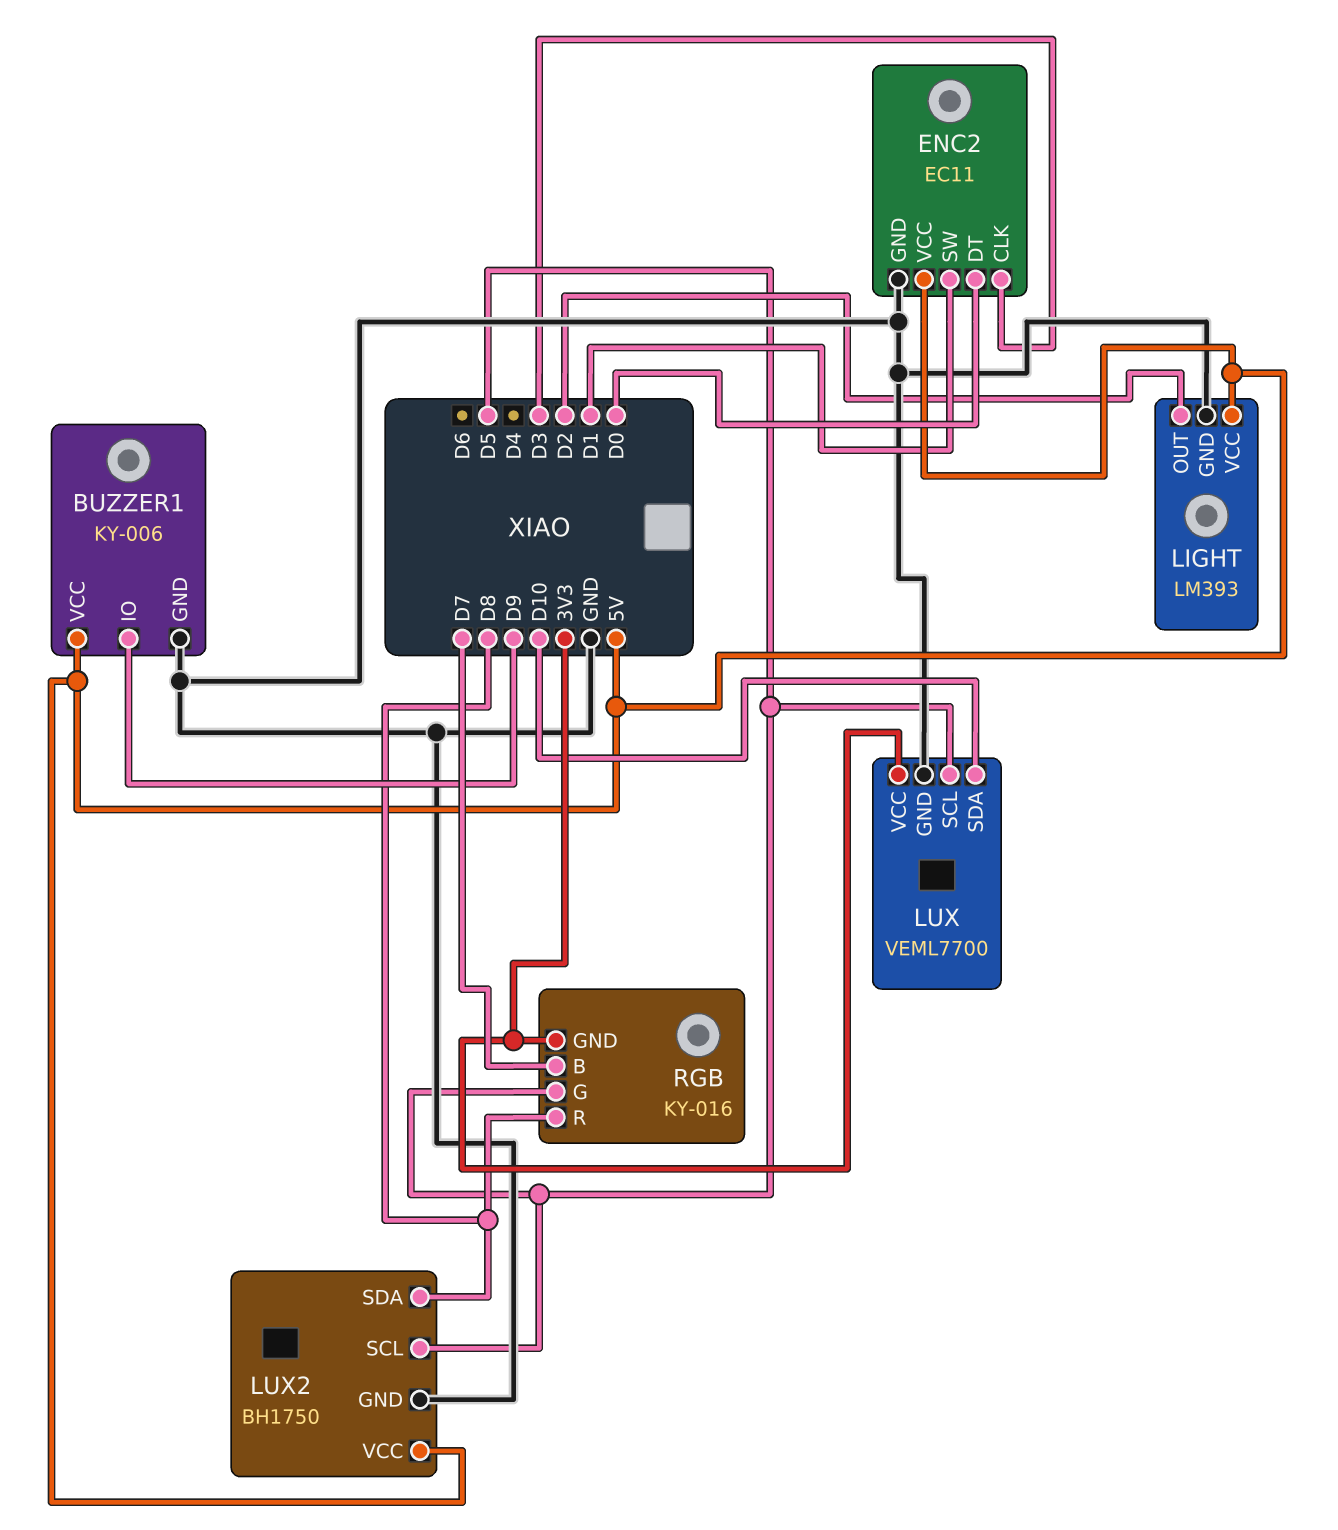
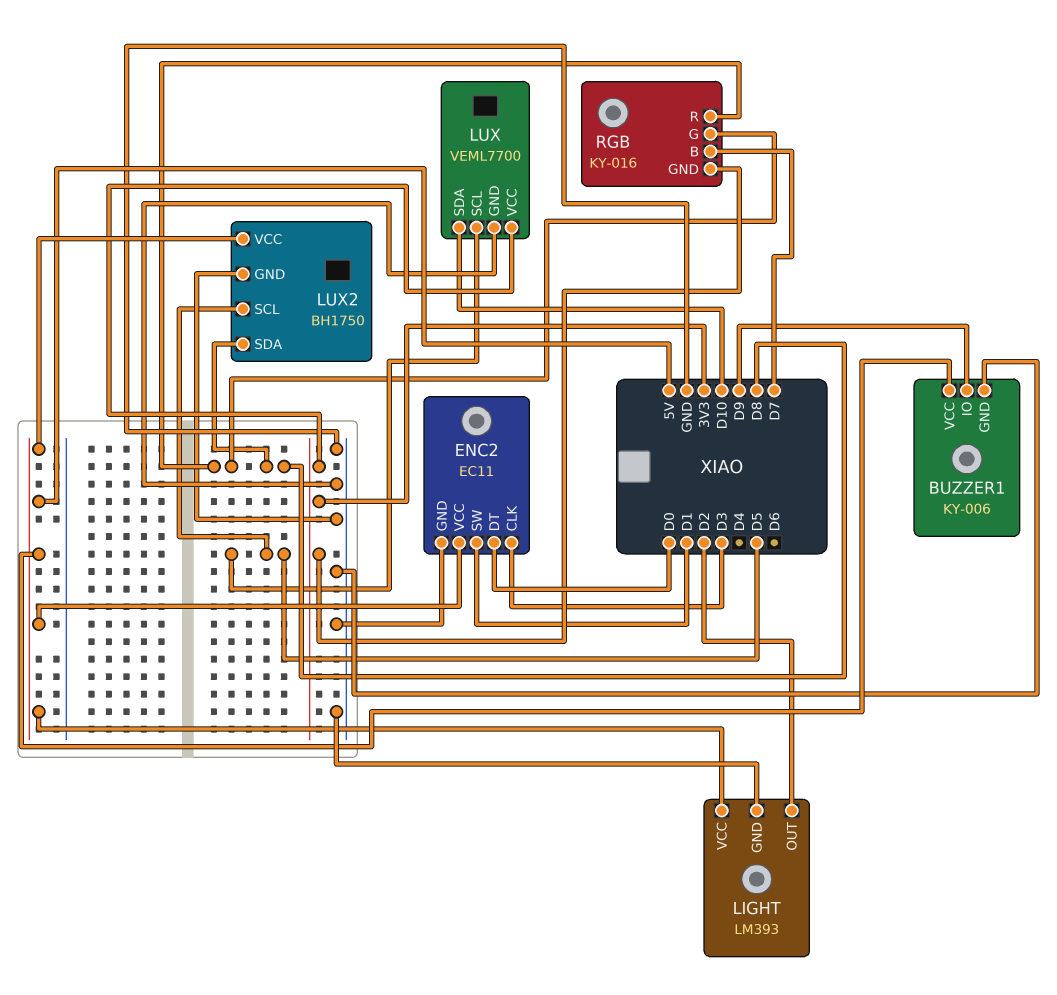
RGB pin G: D5 -> D8

